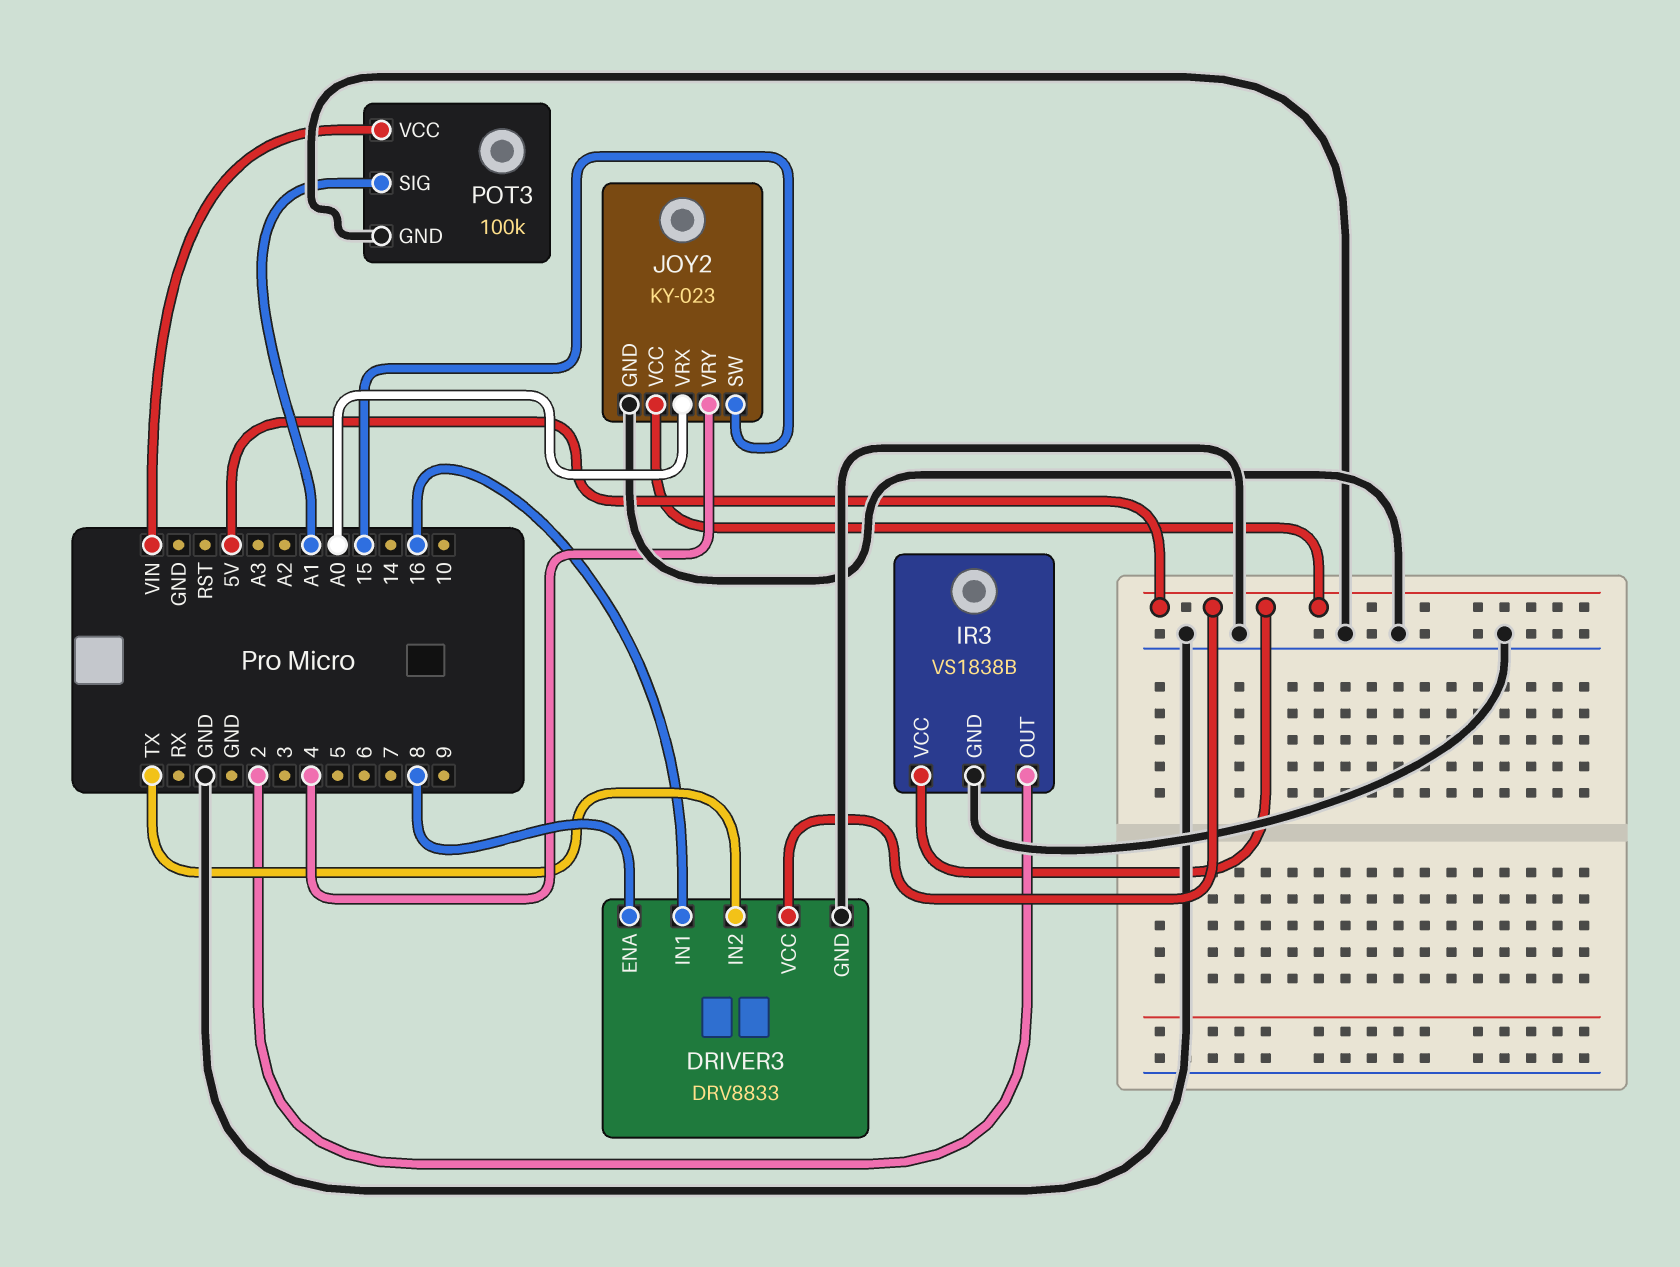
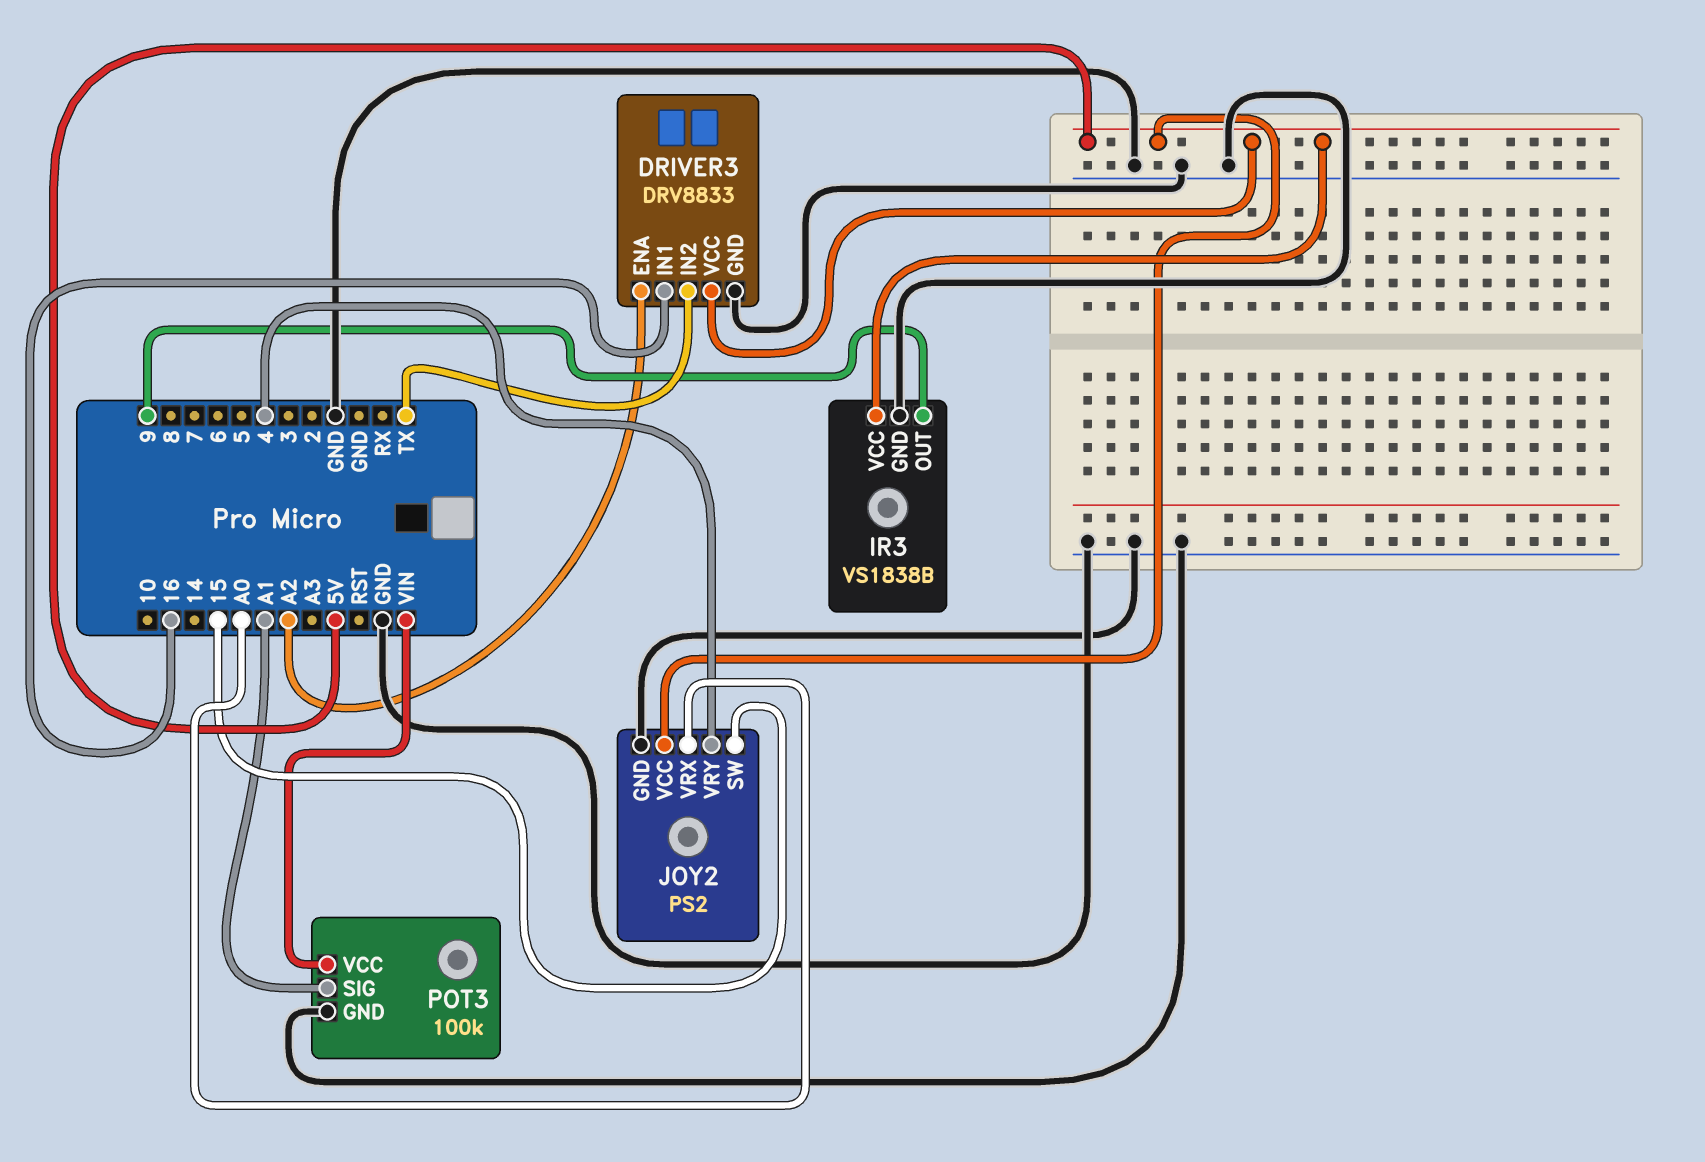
DRIVER3 pin ENA: 8 -> A2
IR3 pin OUT: 2 -> 9
JOY2: KY-023 -> PS2

